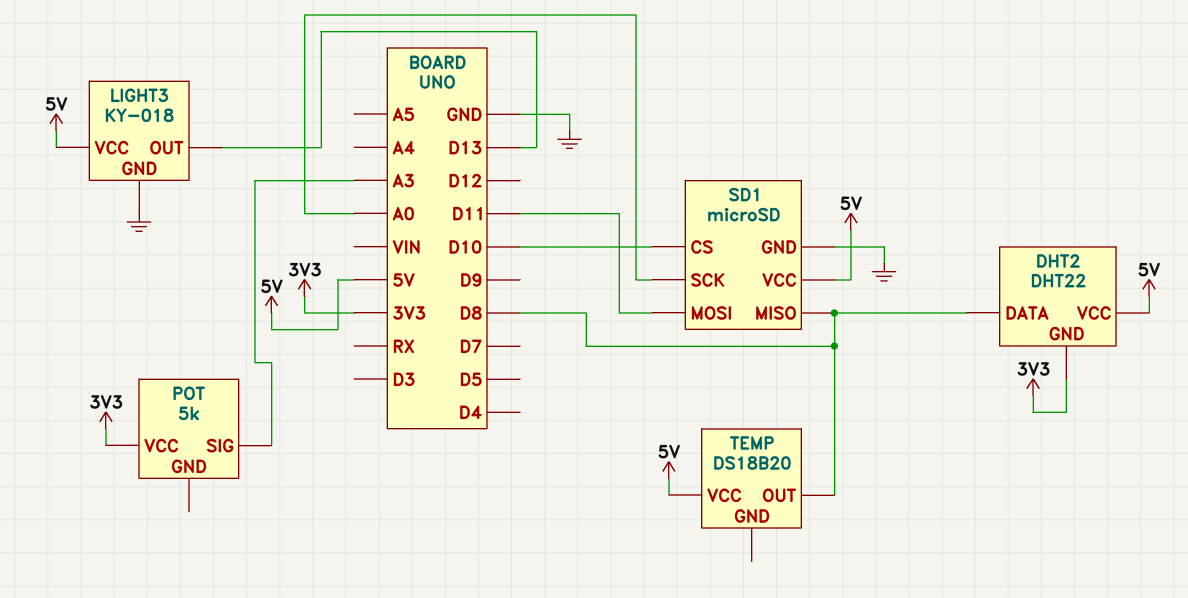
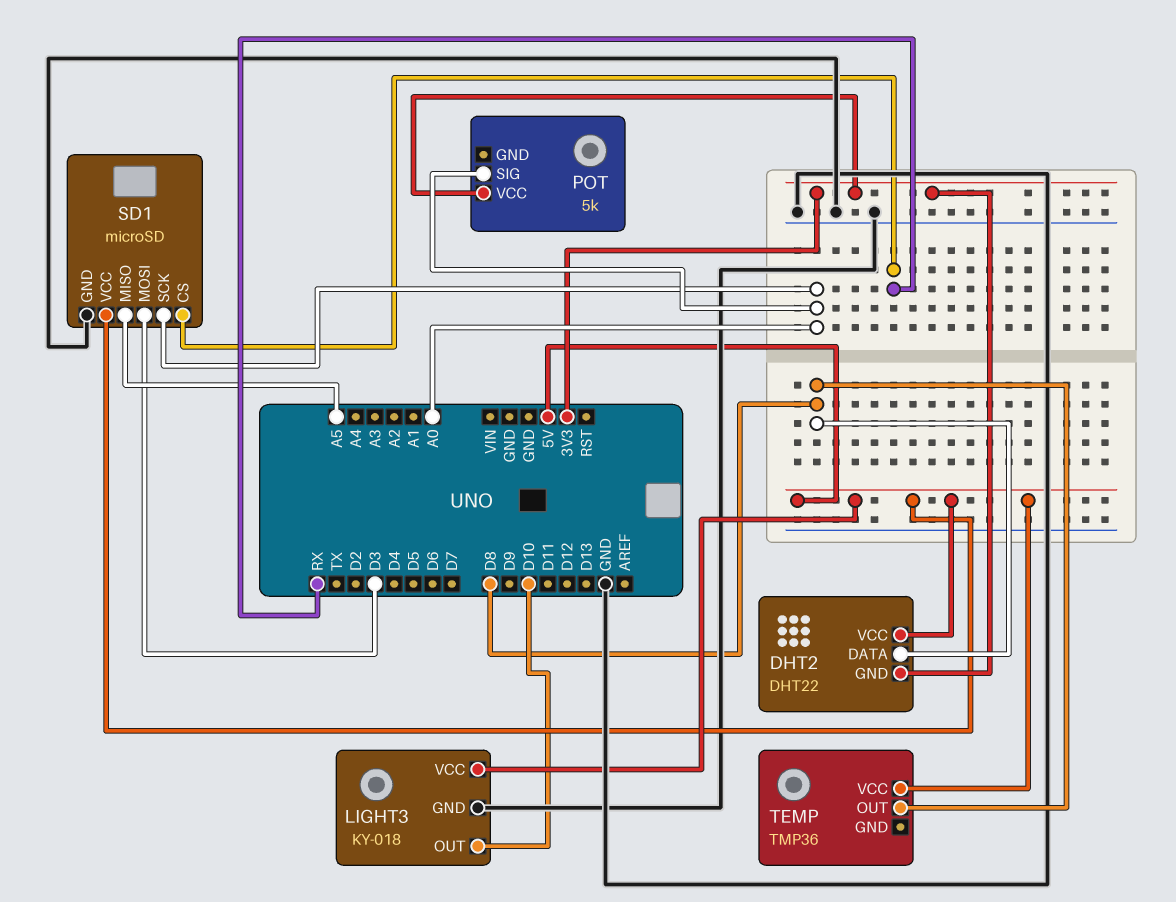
LIGHT3 pin OUT: D13 -> D10
POT pin SIG: A3 -> A0
SD1 pin CS: D10 -> RX
SD1 pin MISO: D8 -> A5
SD1 pin MOSI: D11 -> D3
TEMP: DS18B20 -> TMP36

